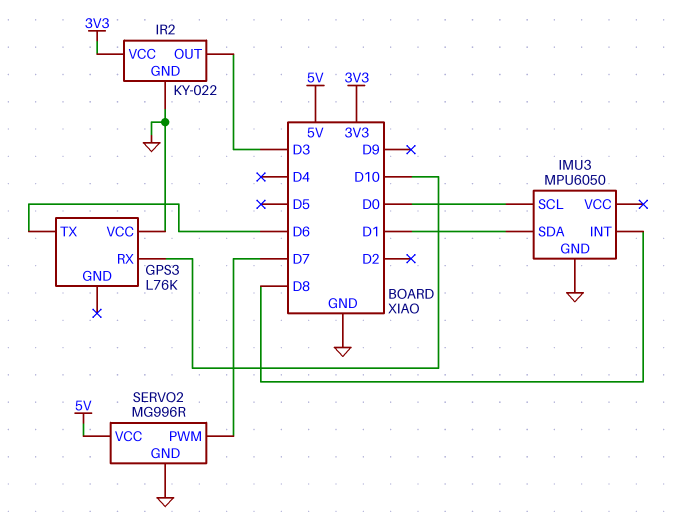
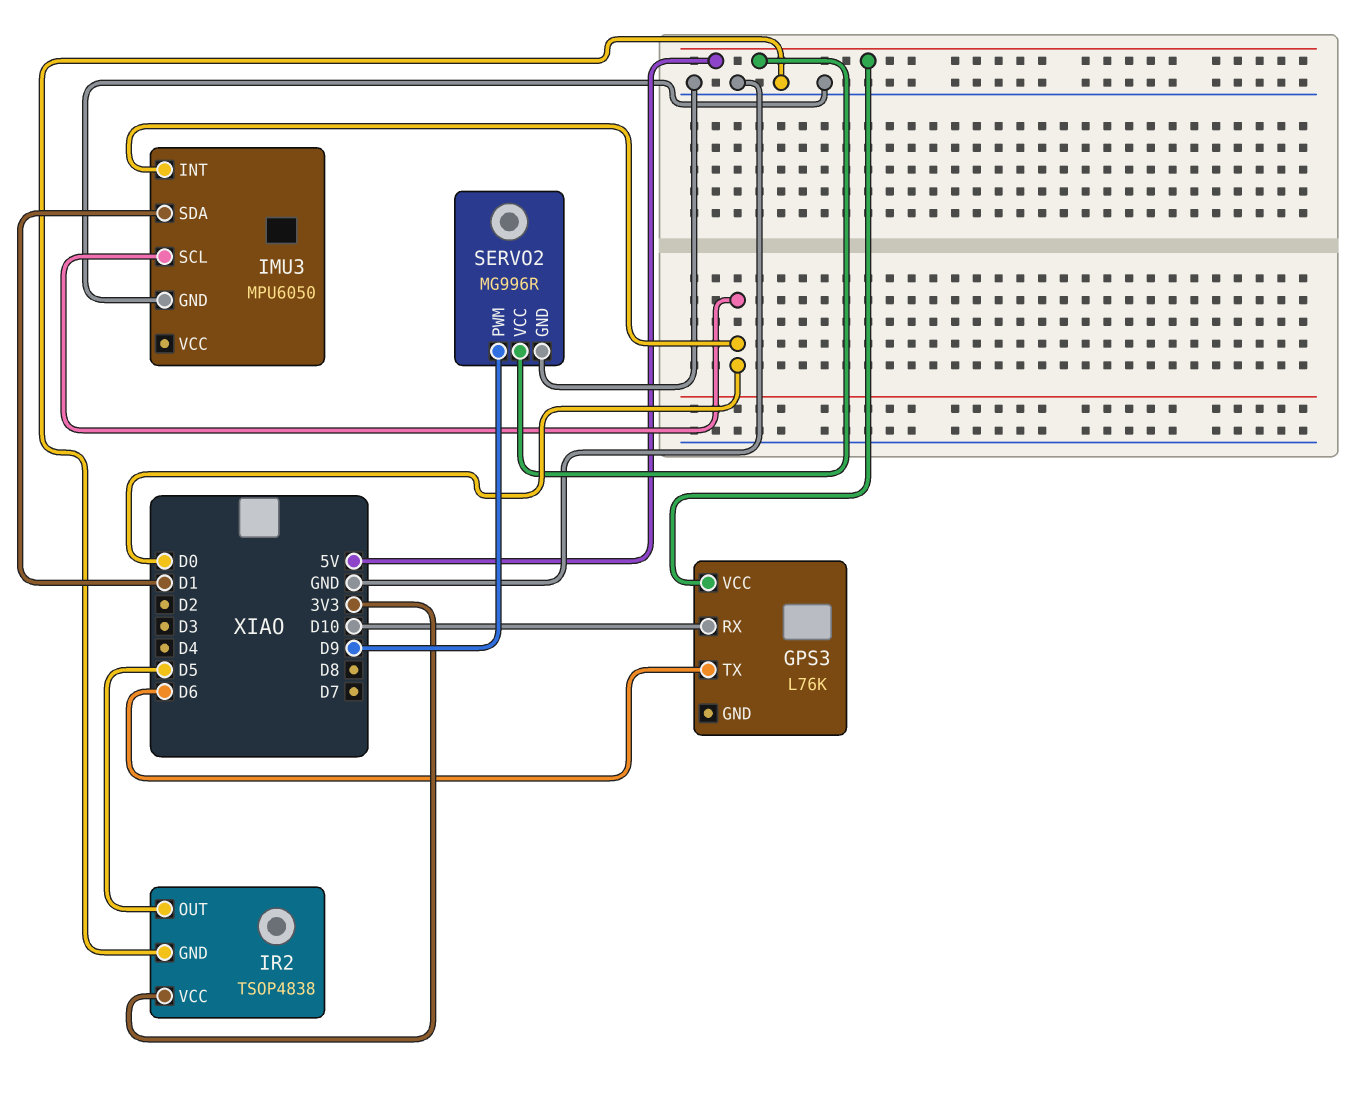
GPS3 pin VCC: GND -> 5V
IMU3 pin INT: D8 -> D0
IR2: KY-022 -> TSOP4838
IR2 pin OUT: D3 -> D5
SERVO2 pin PWM: D7 -> D9

